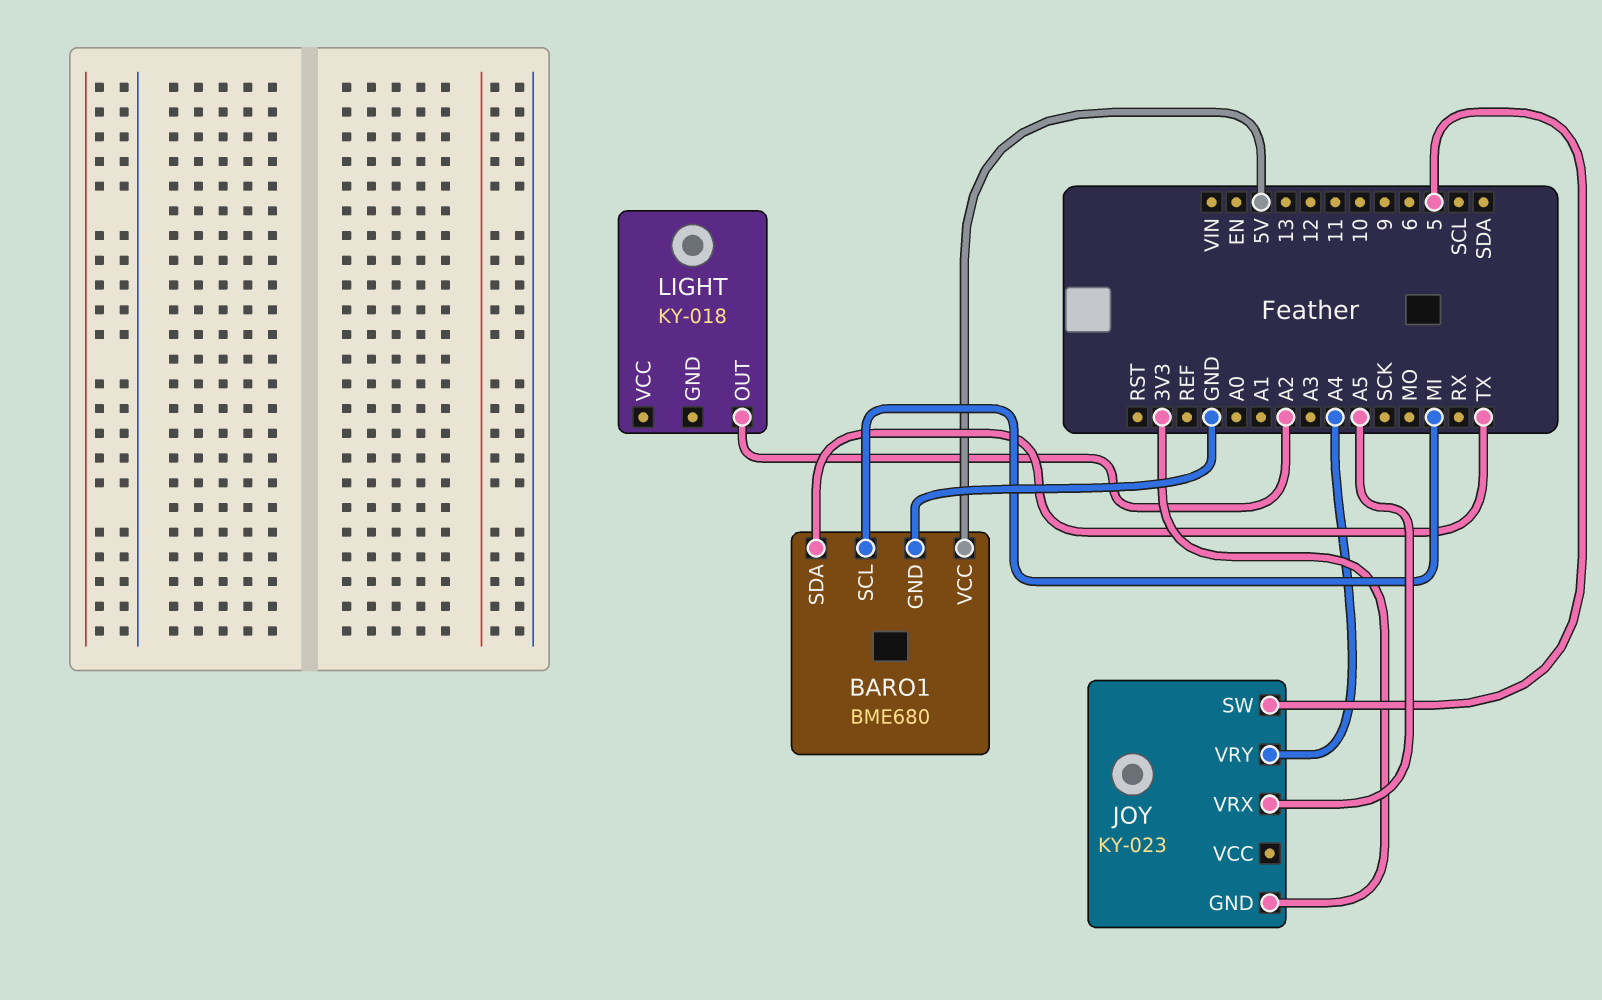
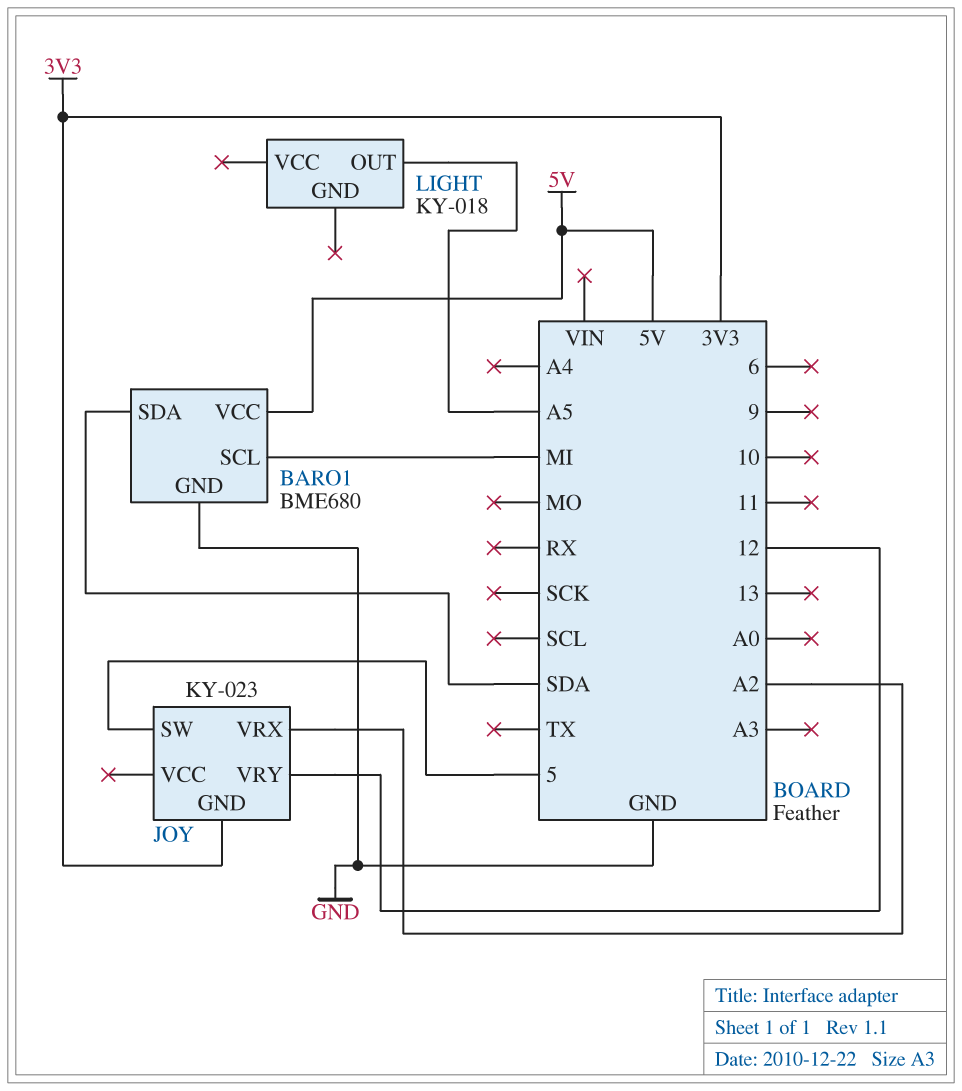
BARO1 pin SDA: TX -> SDA
JOY pin VRX: A5 -> A2
JOY pin VRY: A4 -> 12
LIGHT pin OUT: A2 -> A5

